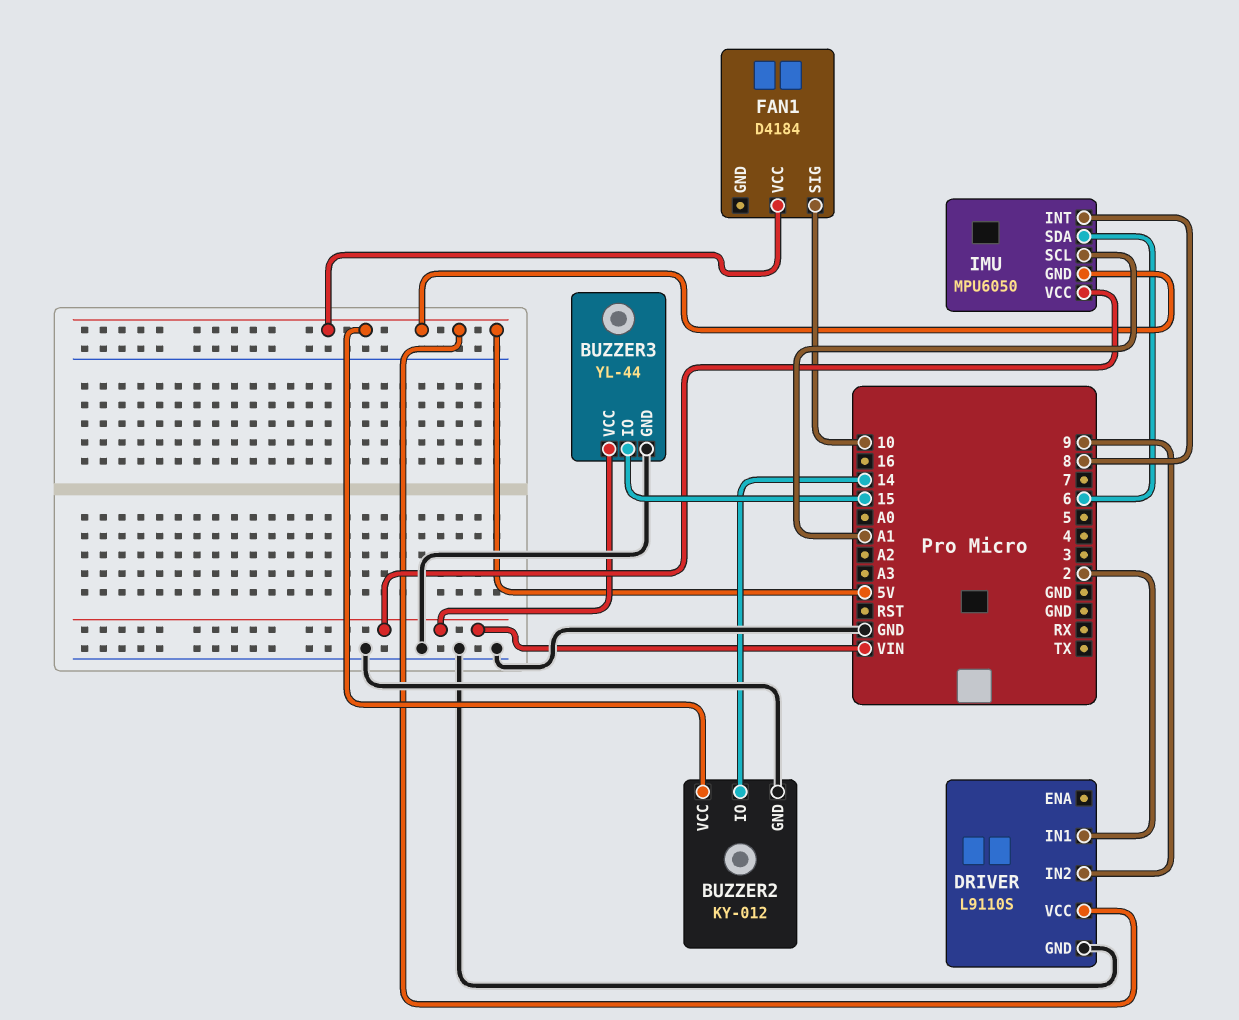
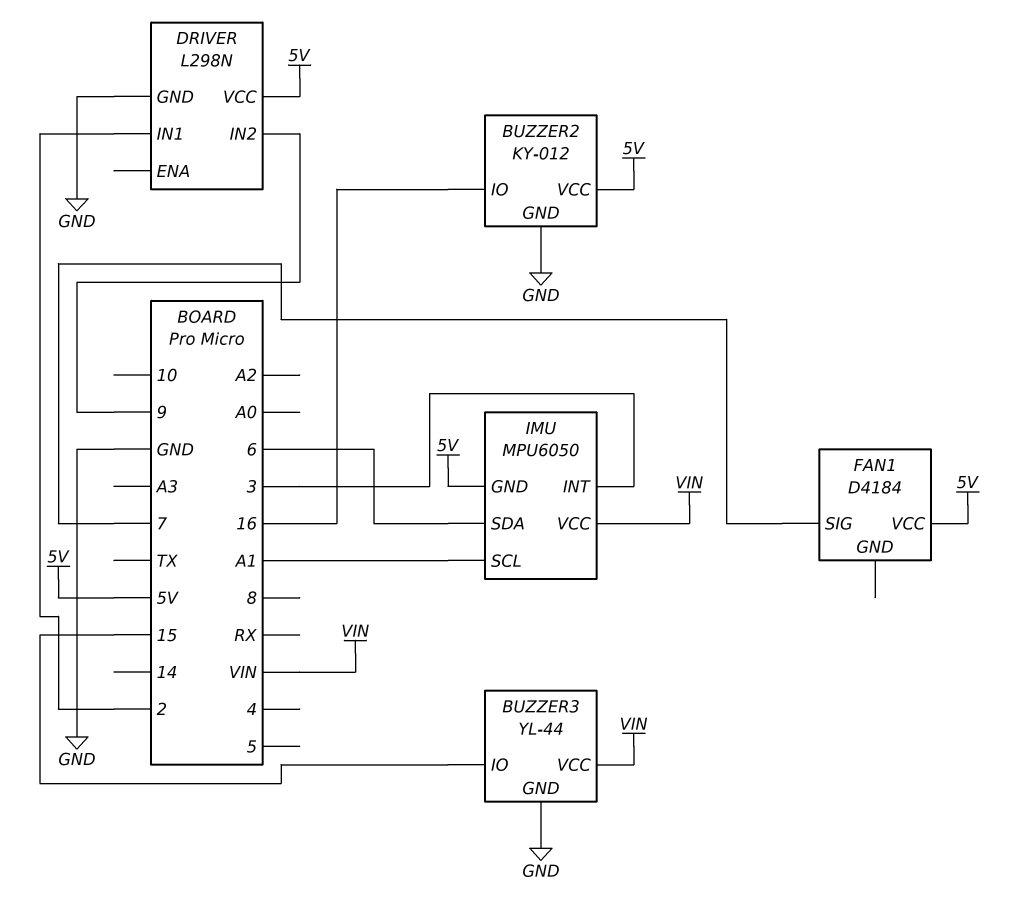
BUZZER2 pin IO: 14 -> 16
DRIVER: L9110S -> L298N
FAN1 pin SIG: 10 -> 7
IMU pin INT: 8 -> 3

